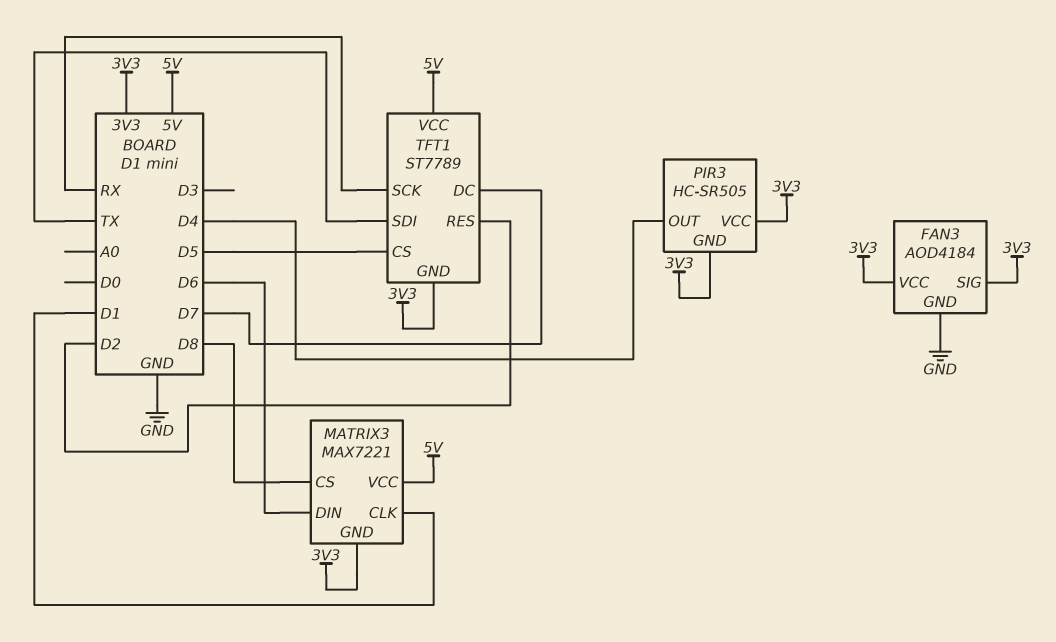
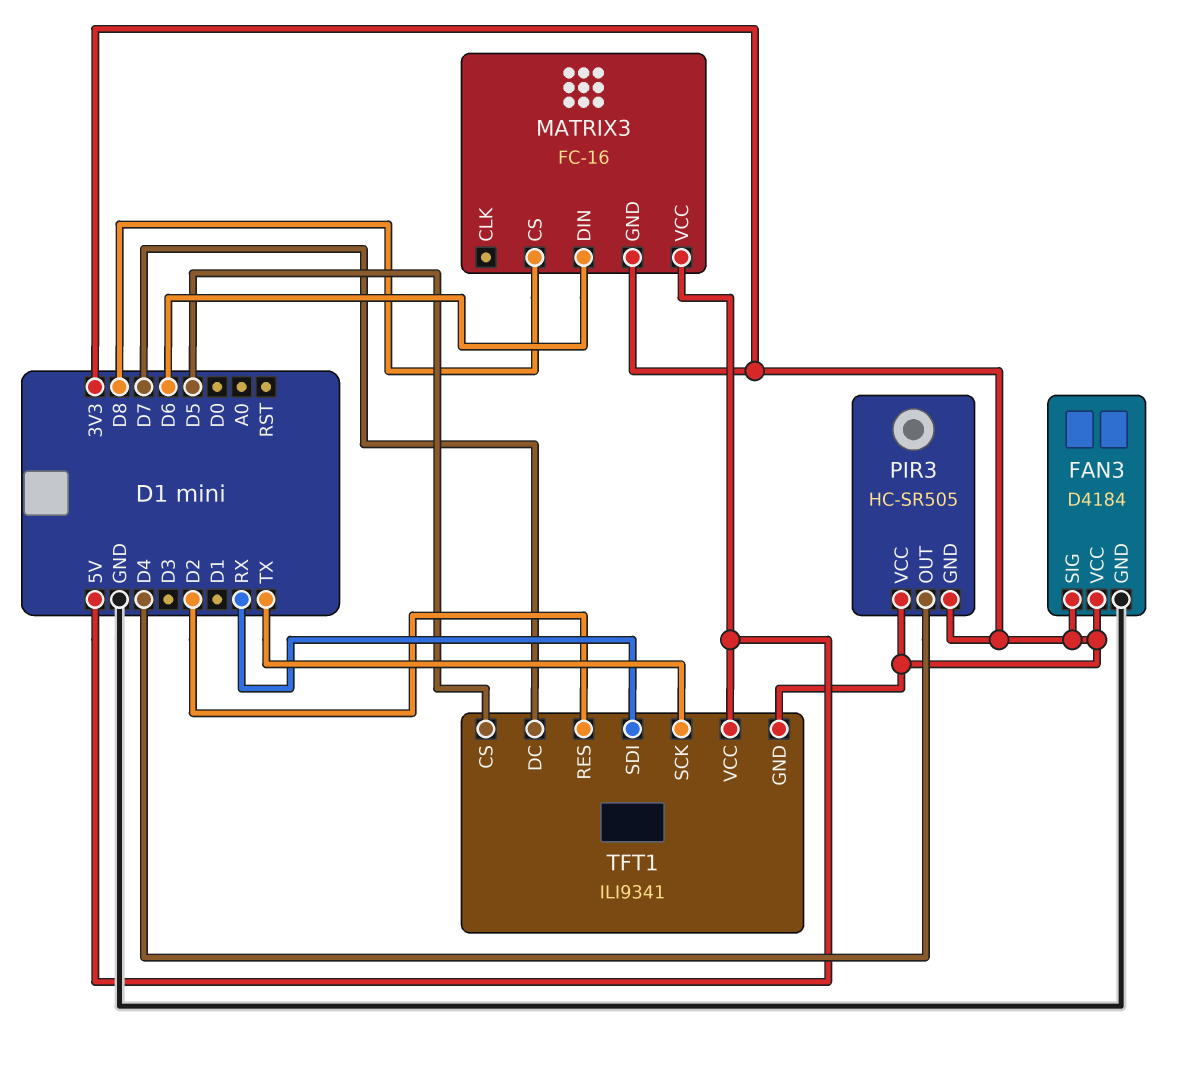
FAN3: AOD4184 -> D4184
MATRIX3: MAX7221 -> FC-16
MATRIX3 pin CLK: D1 -> none
TFT1: ST7789 -> ILI9341
TFT1 pin SCK: RX -> TX
TFT1 pin SDI: TX -> RX

